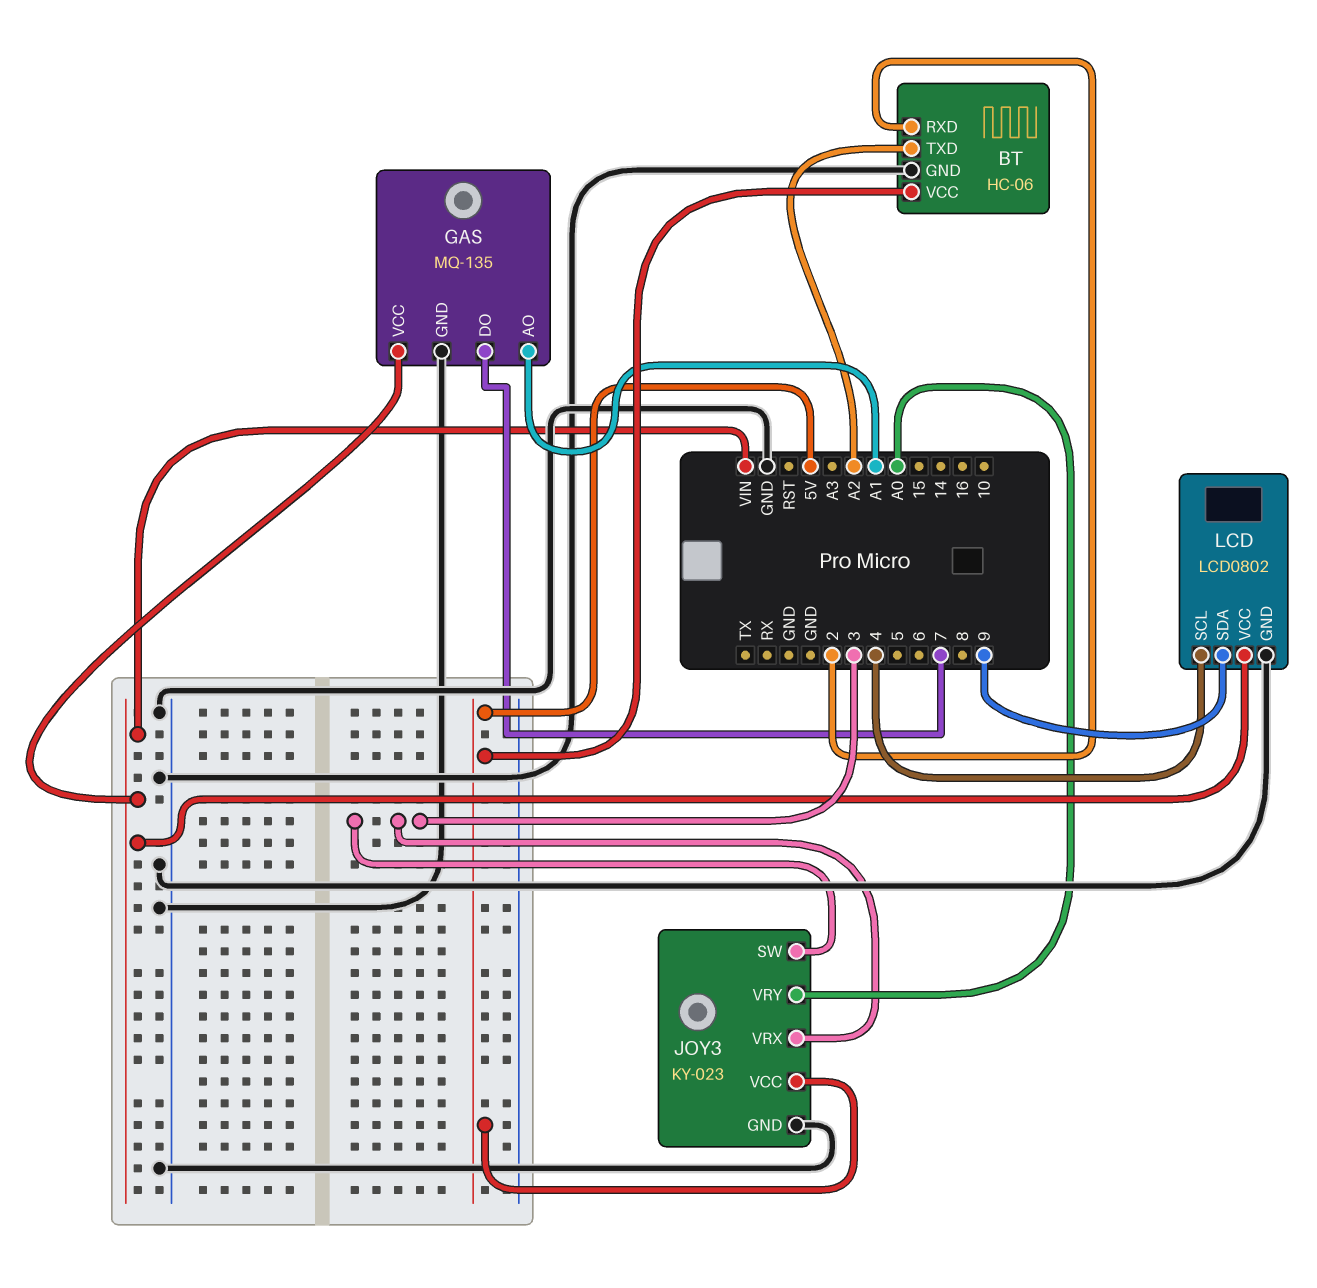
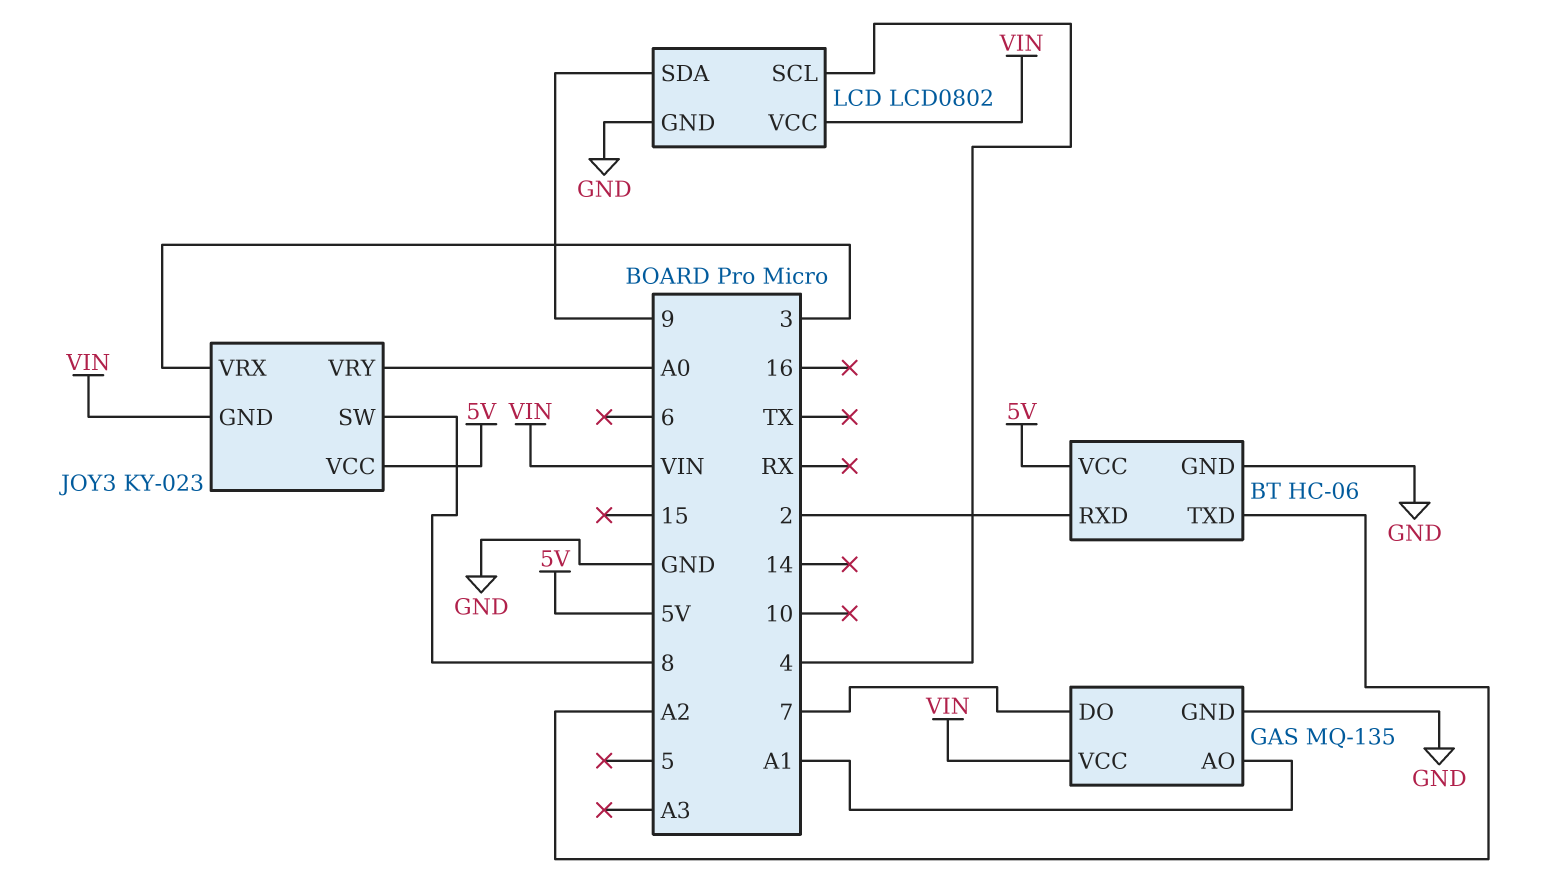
JOY3 pin GND: GND -> VIN
JOY3 pin SW: 3 -> 8

